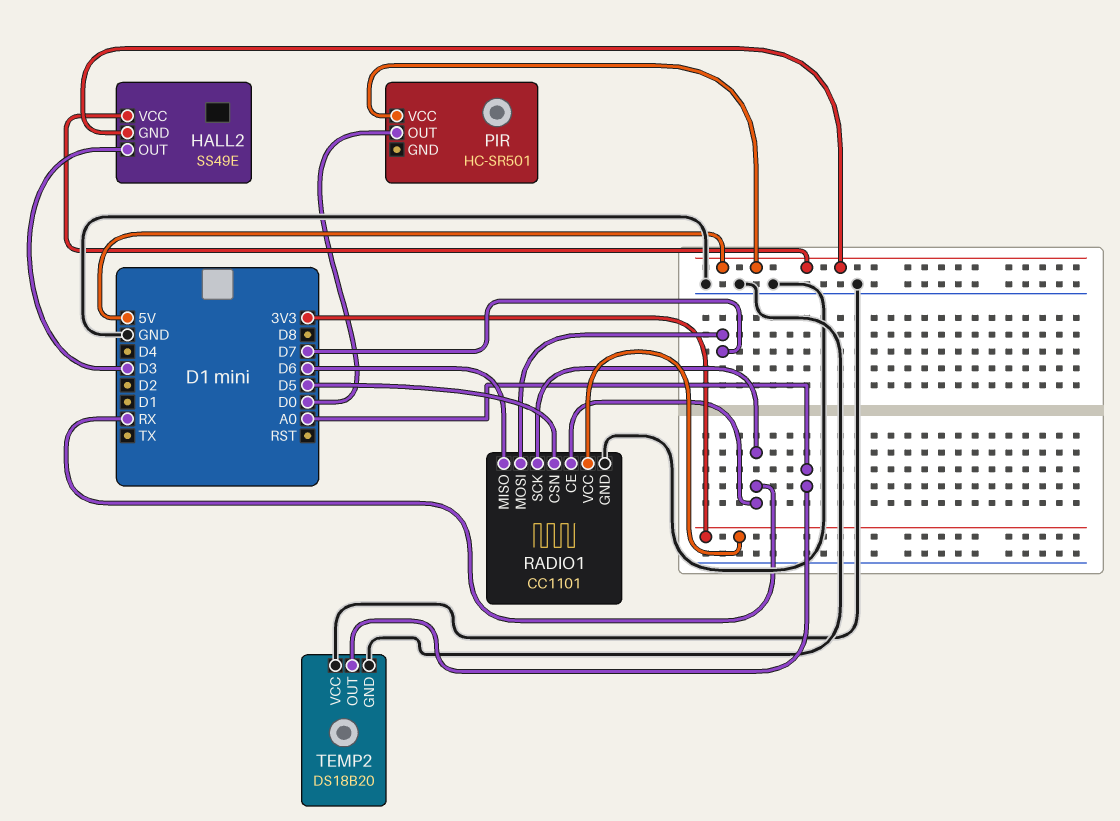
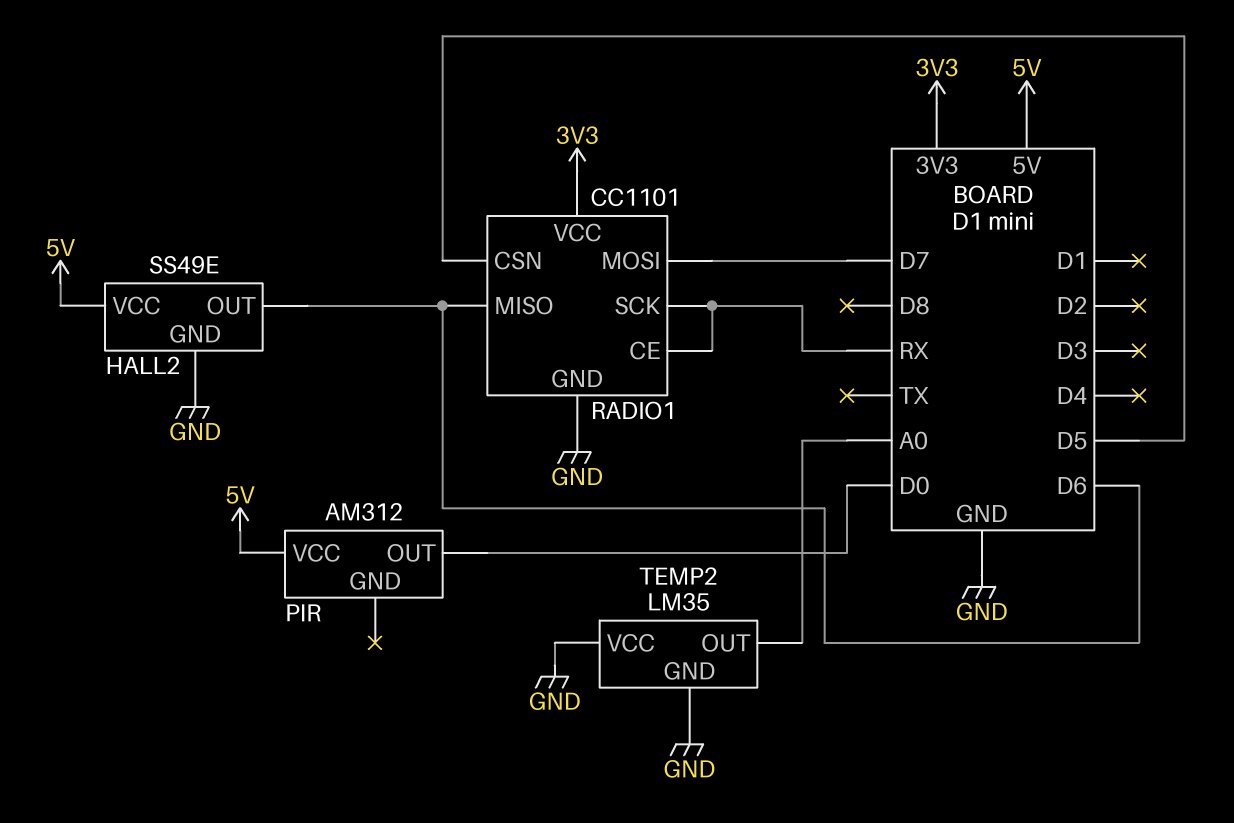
HALL2 pin GND: 5V -> GND
HALL2 pin OUT: D3 -> D6
PIR: HC-SR501 -> AM312
TEMP2: DS18B20 -> LM35

